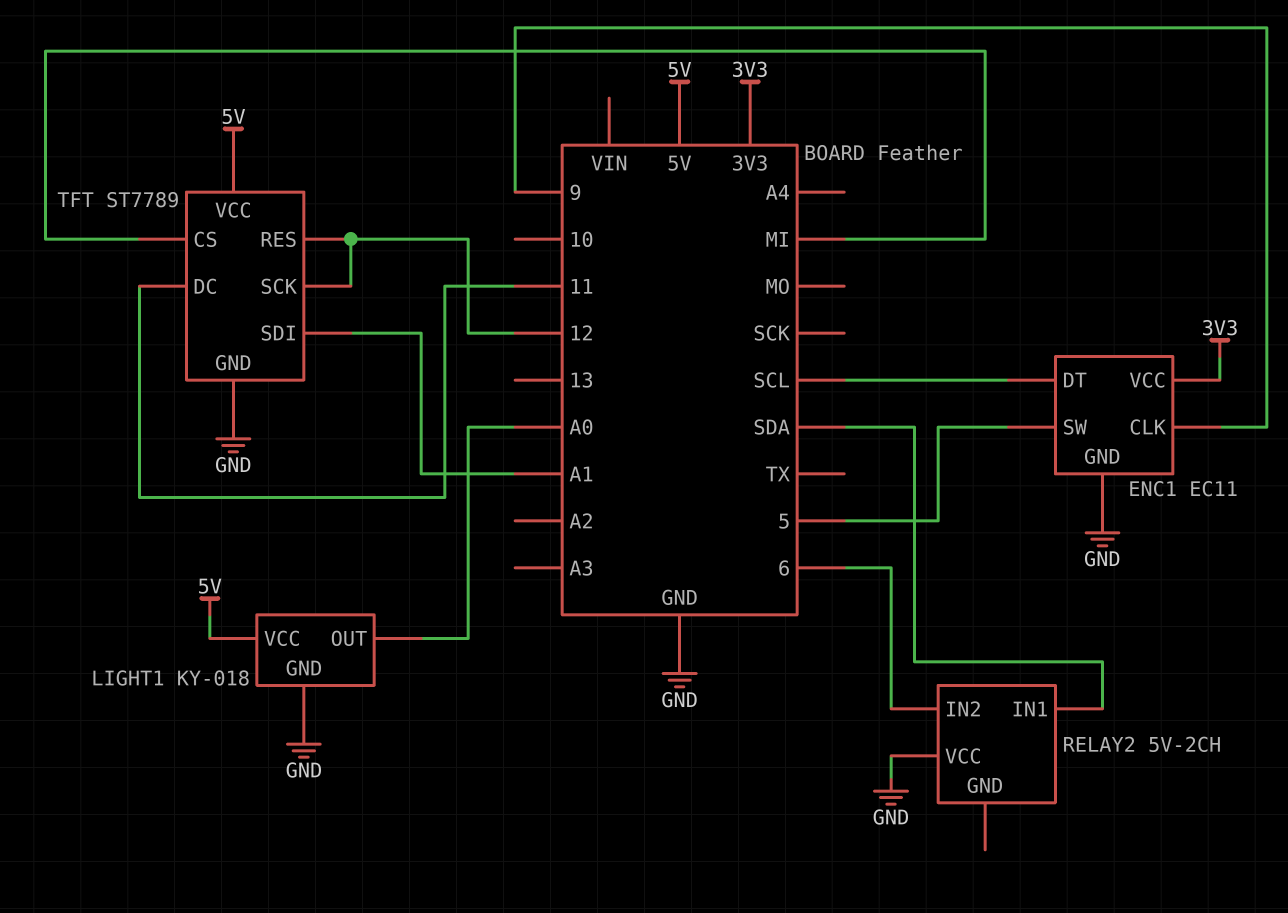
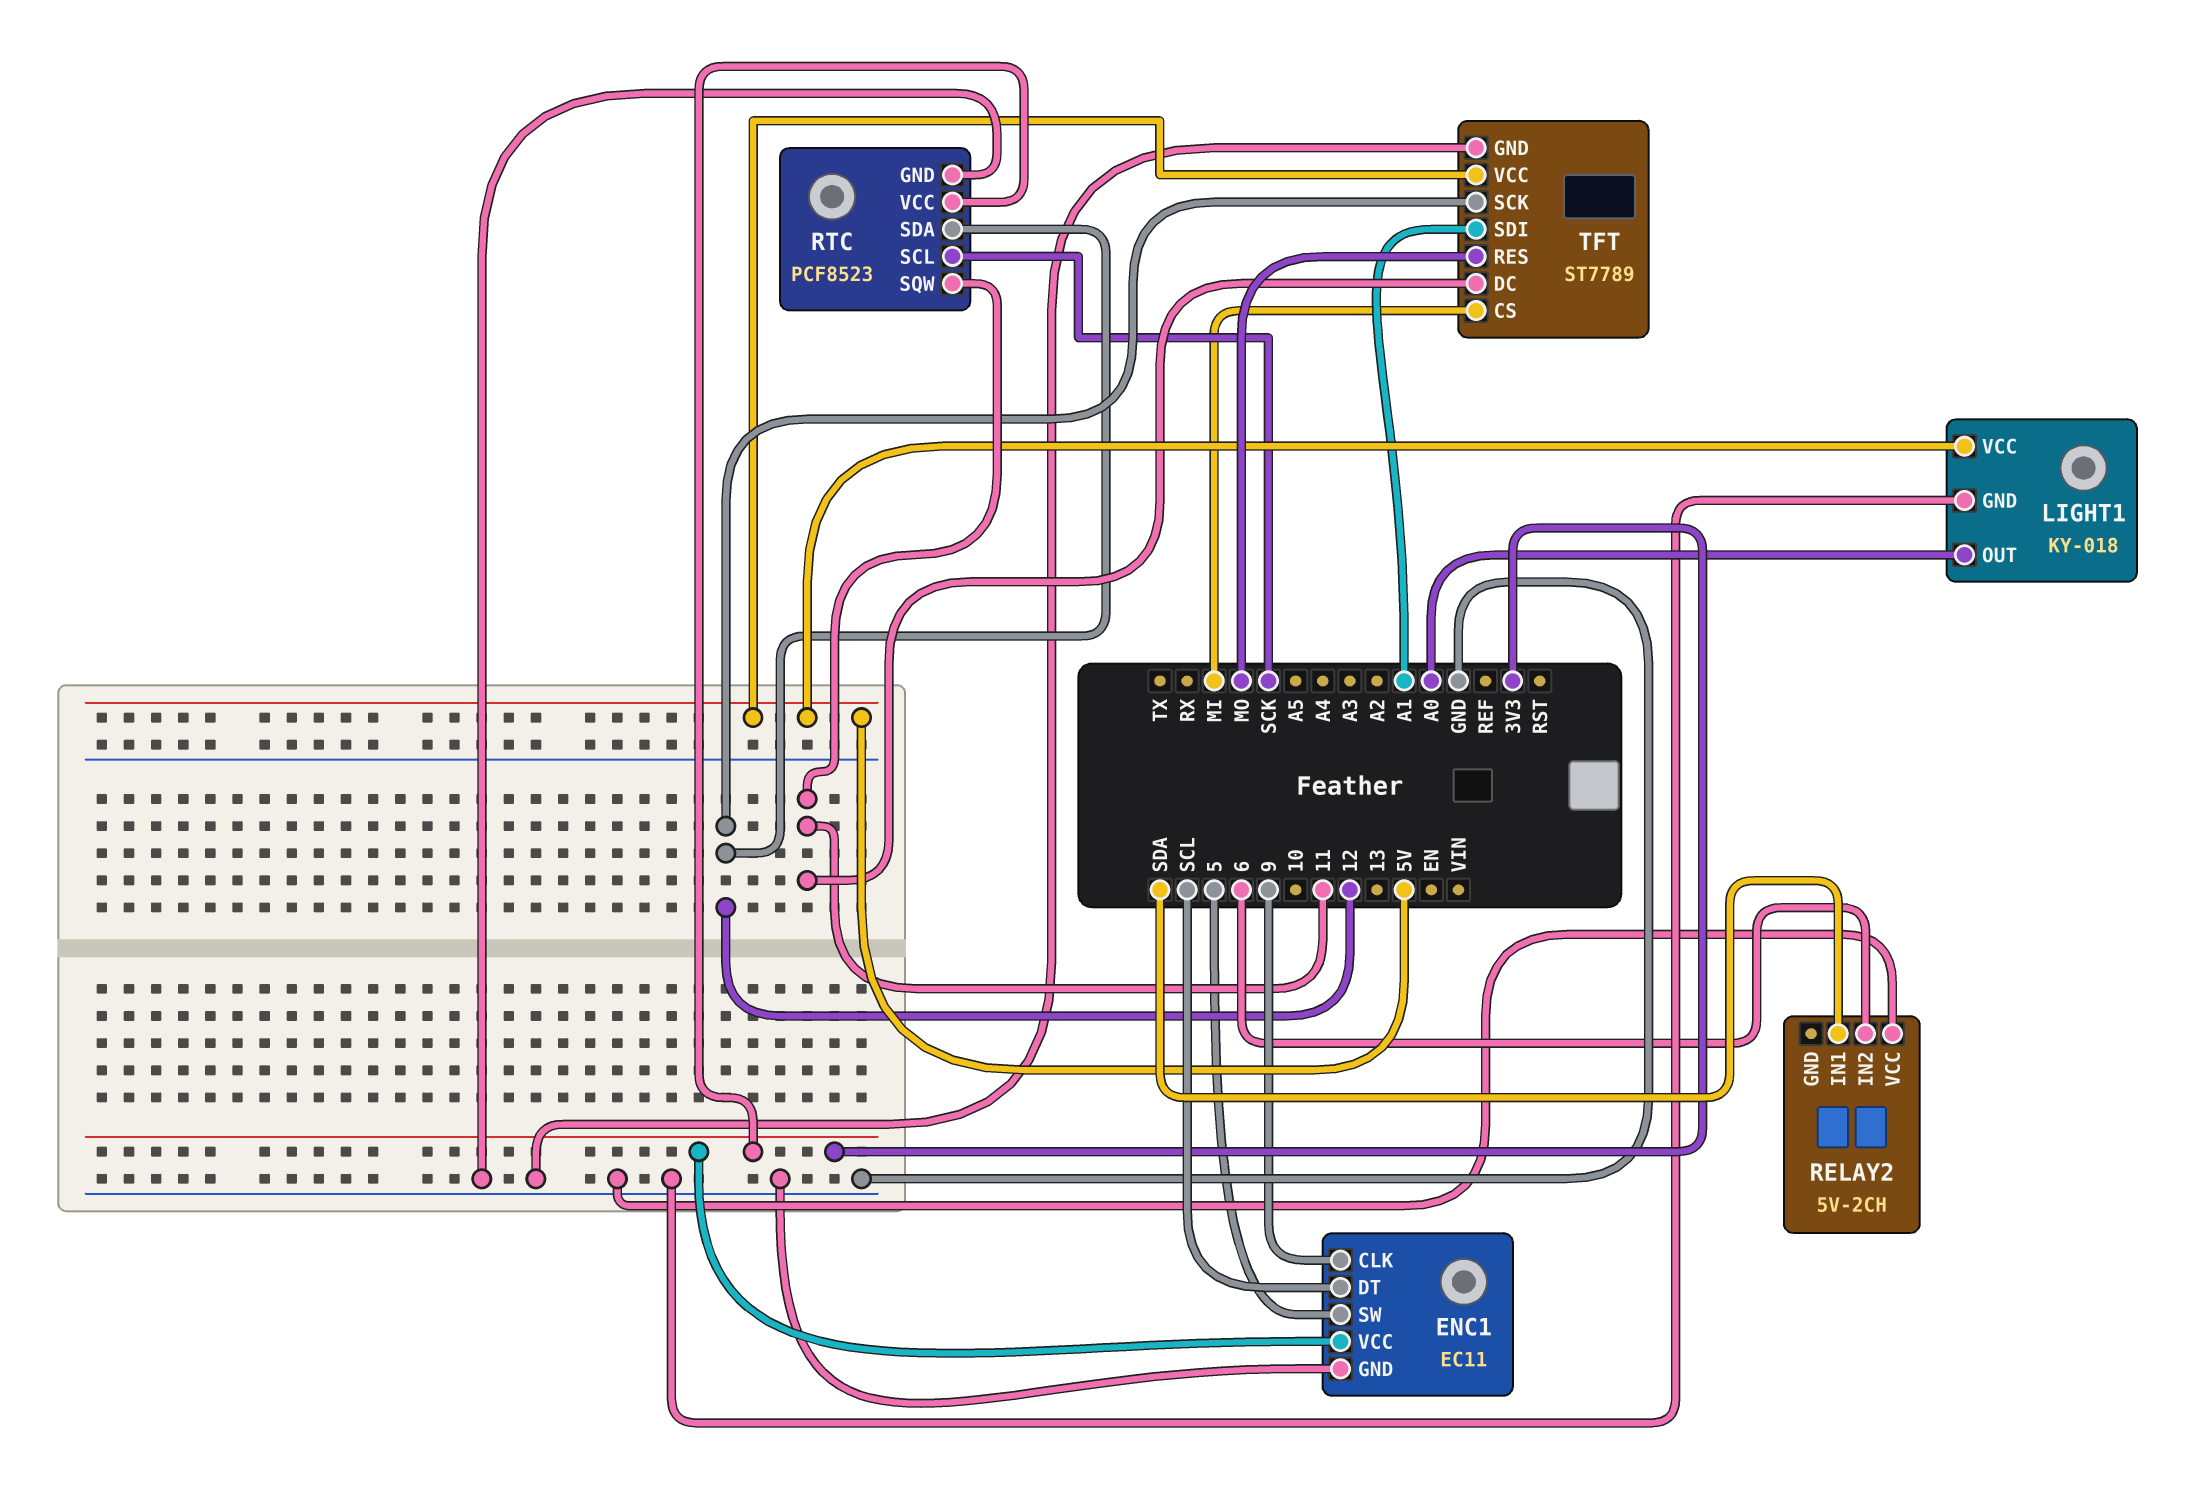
RTC: none -> PCF8523
RTC pin GND: none -> GND
RTC pin SCL: none -> SCK
RTC pin SDA: none -> 12
RTC pin SQW: none -> 11
RTC pin VCC: none -> 3V3
TFT pin RES: 12 -> MO

